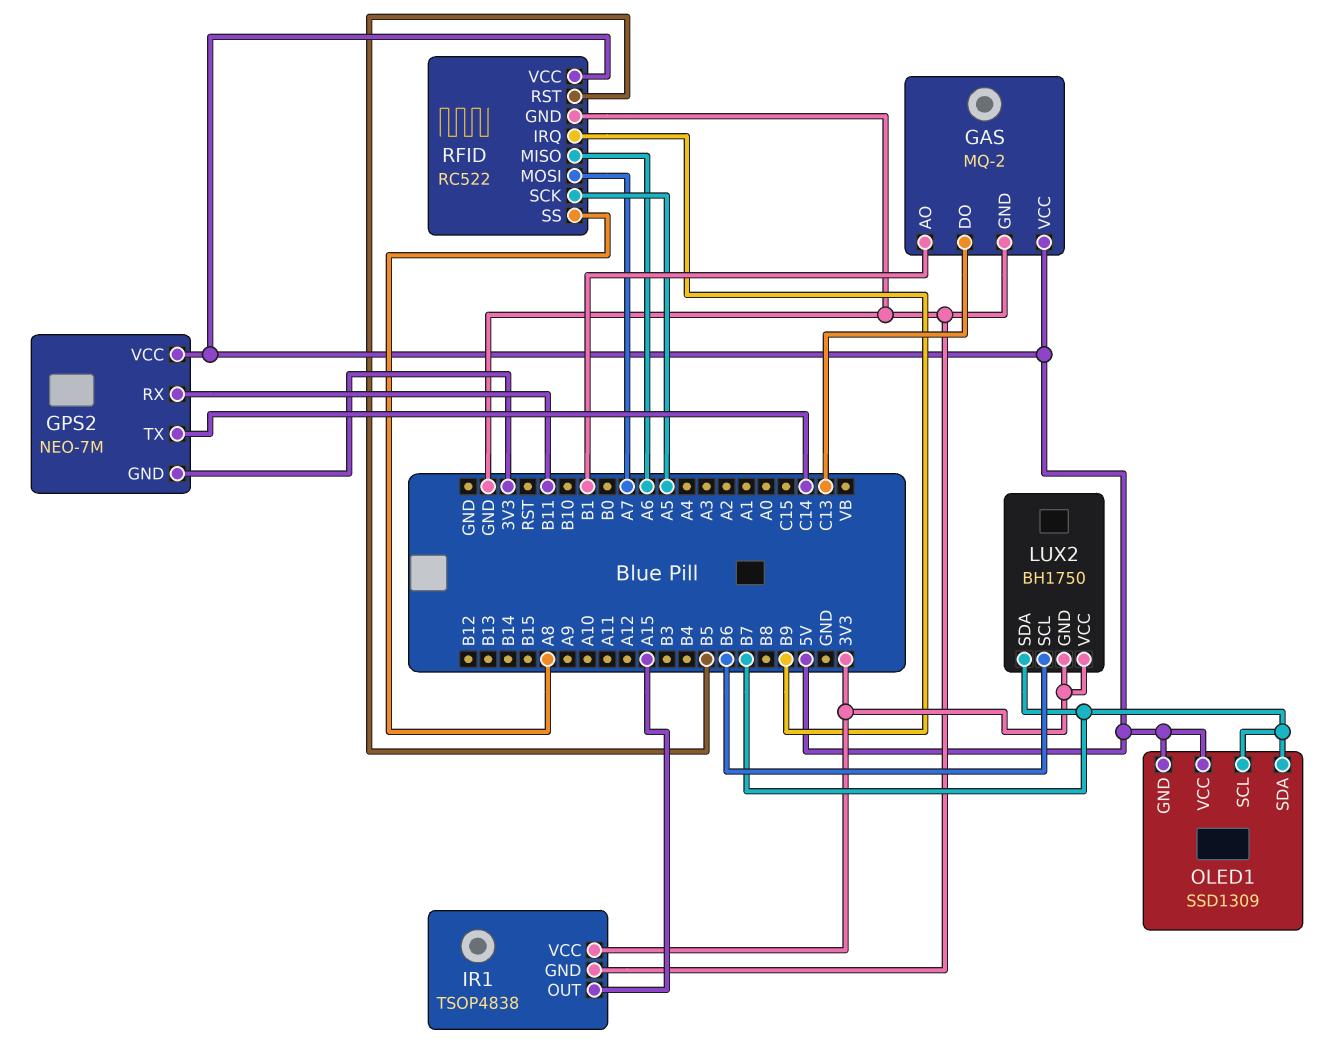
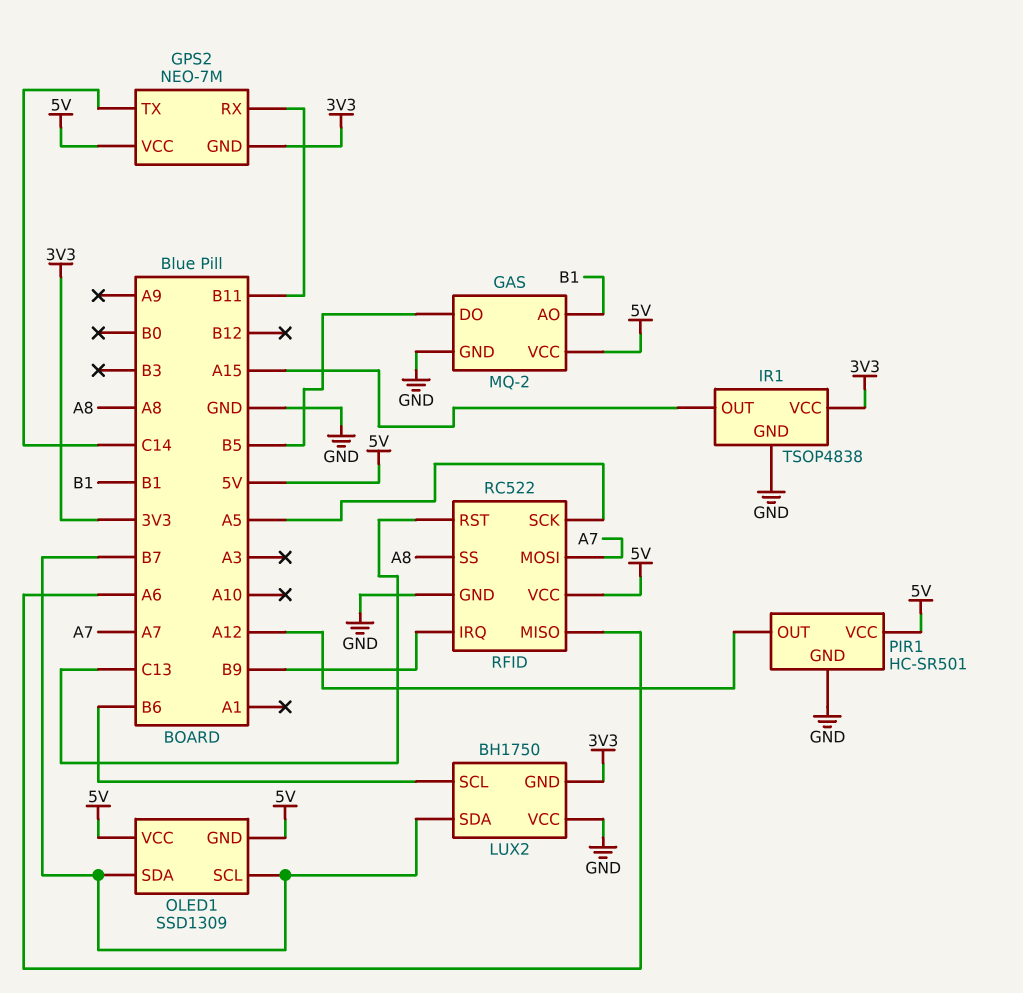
GAS pin DO: C13 -> B5
LUX2 pin VCC: 3V3 -> GND
PIR1: none -> HC-SR501
PIR1 pin GND: none -> GND
PIR1 pin OUT: none -> A12
PIR1 pin VCC: none -> 5V
RFID pin RST: B5 -> C13

